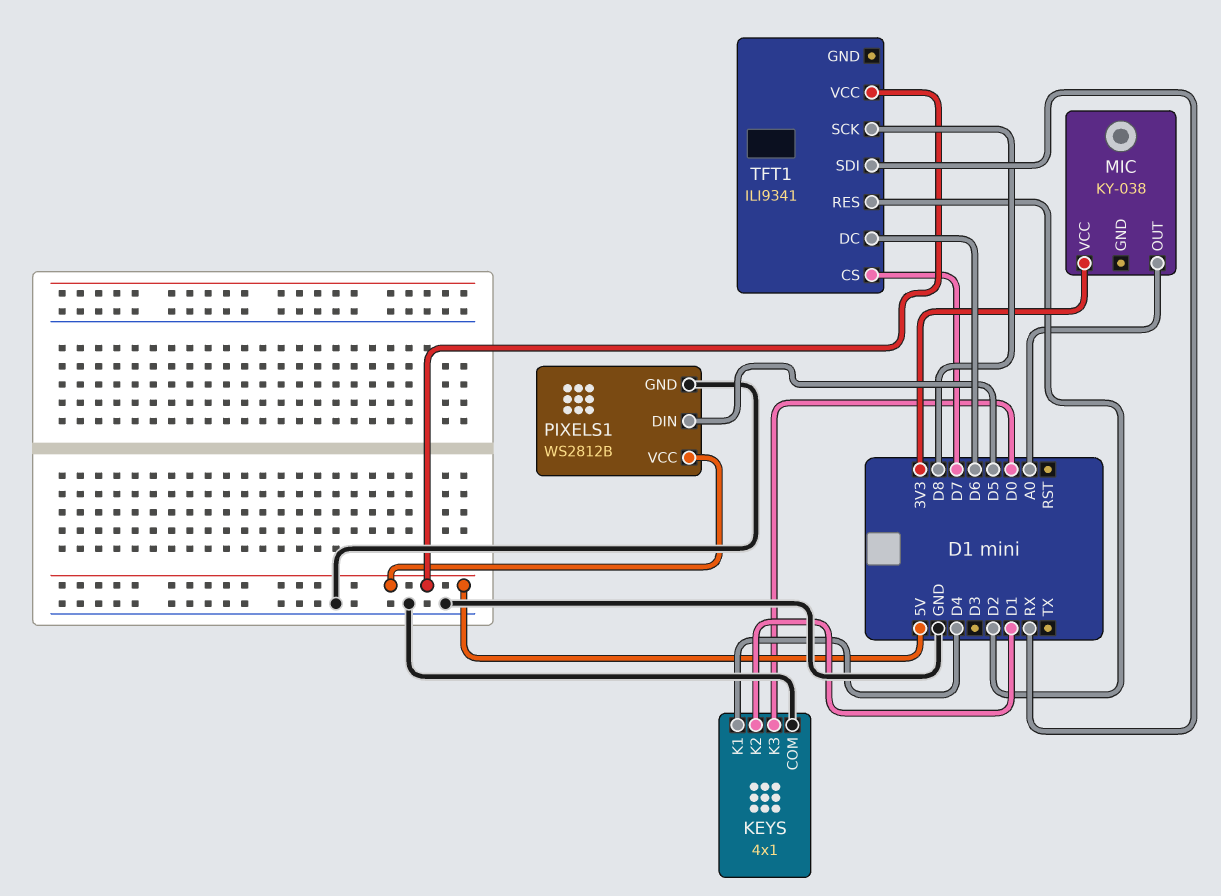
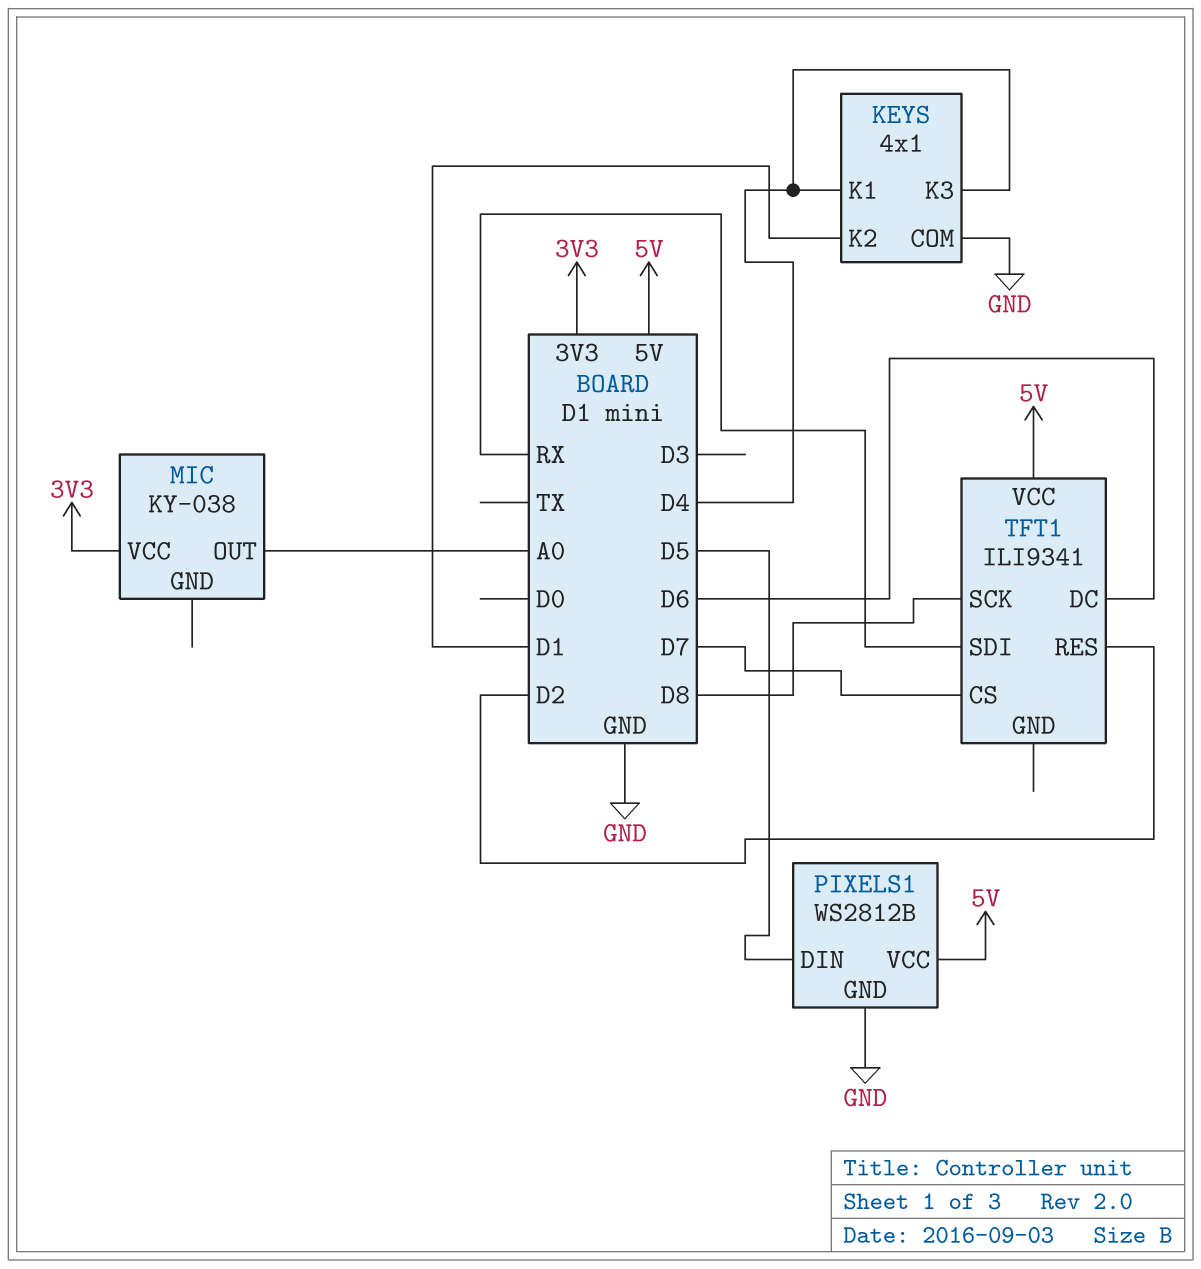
KEYS pin K3: D0 -> D4

